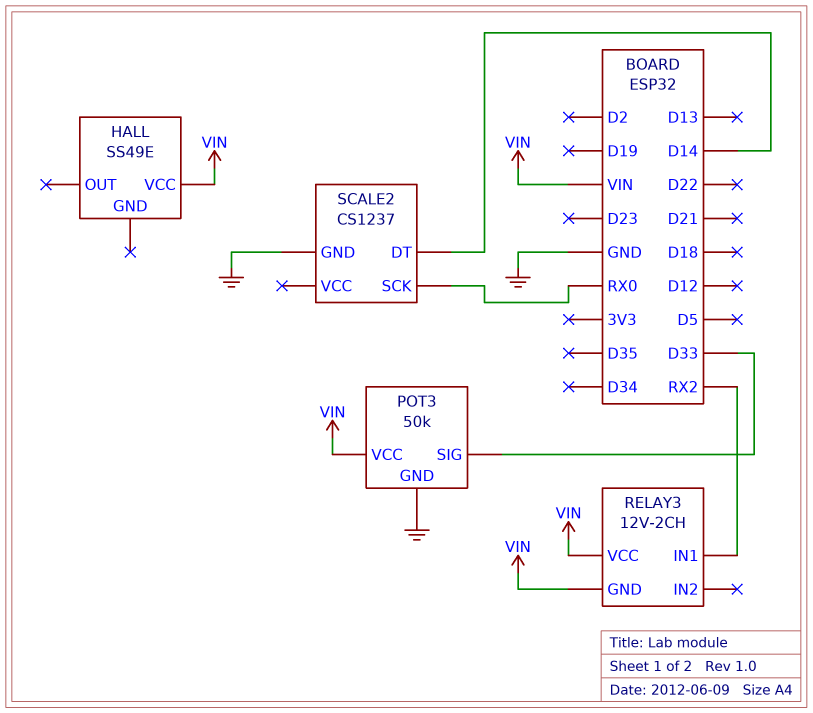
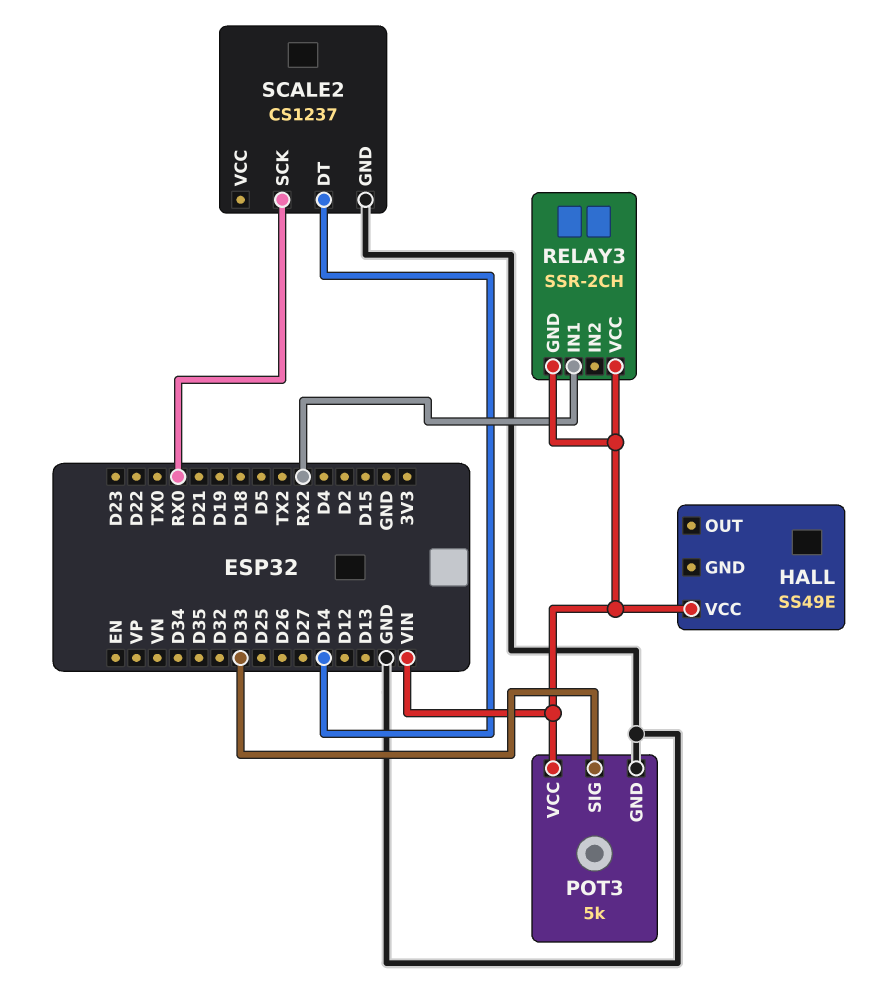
POT3: 50k -> 5k
RELAY3: 12V-2CH -> SSR-2CH

